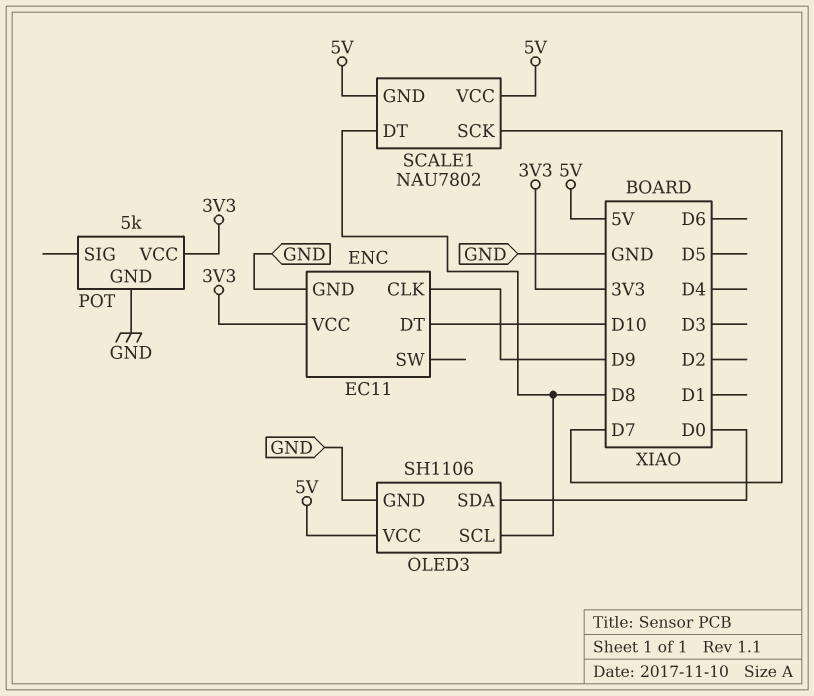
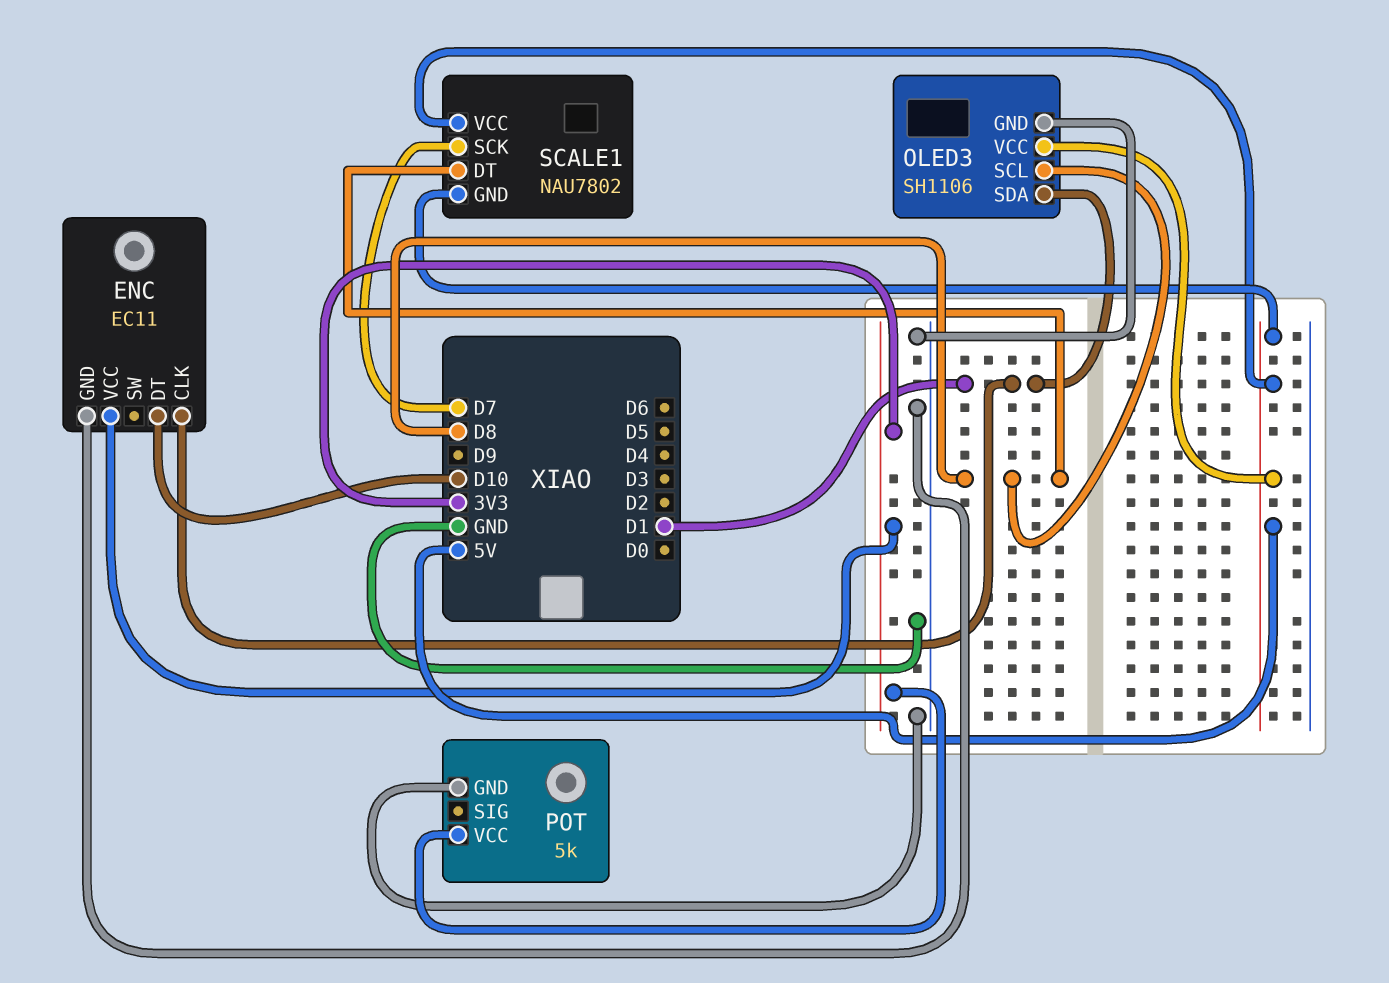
ENC pin CLK: D9 -> D1
OLED3 pin SDA: D0 -> D1

